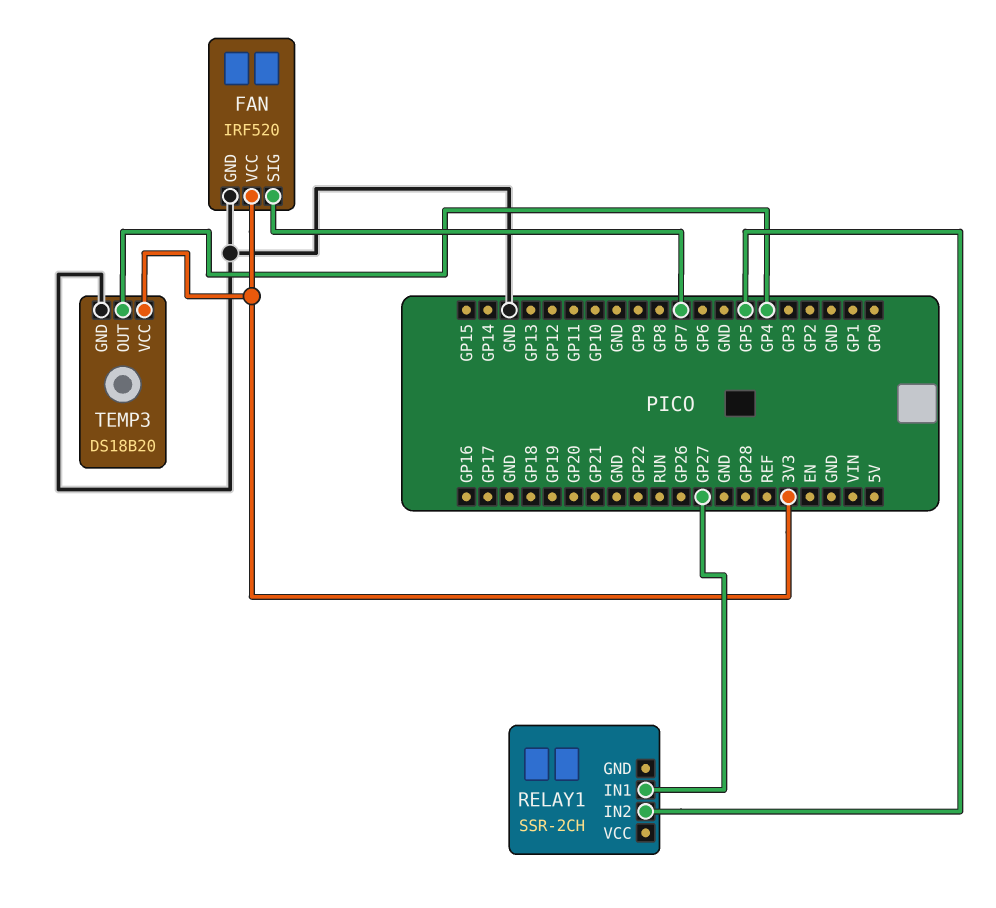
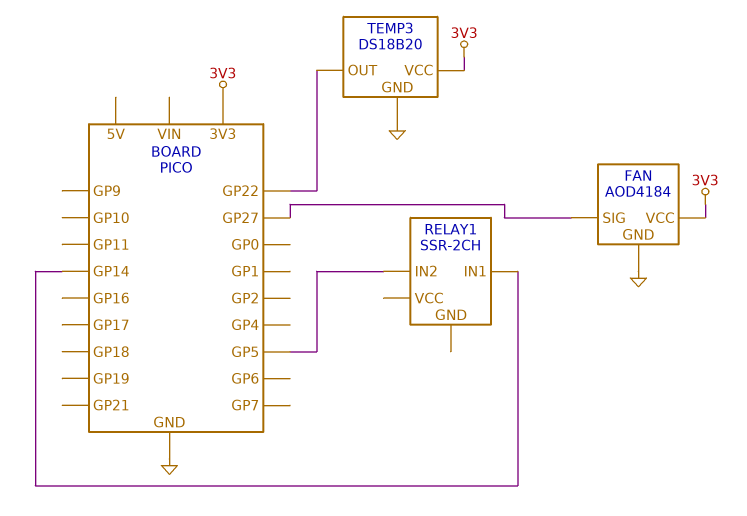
FAN: IRF520 -> AOD4184
FAN pin SIG: GP7 -> GP27
RELAY1 pin IN1: GP27 -> GP14
TEMP3 pin OUT: GP4 -> GP22

